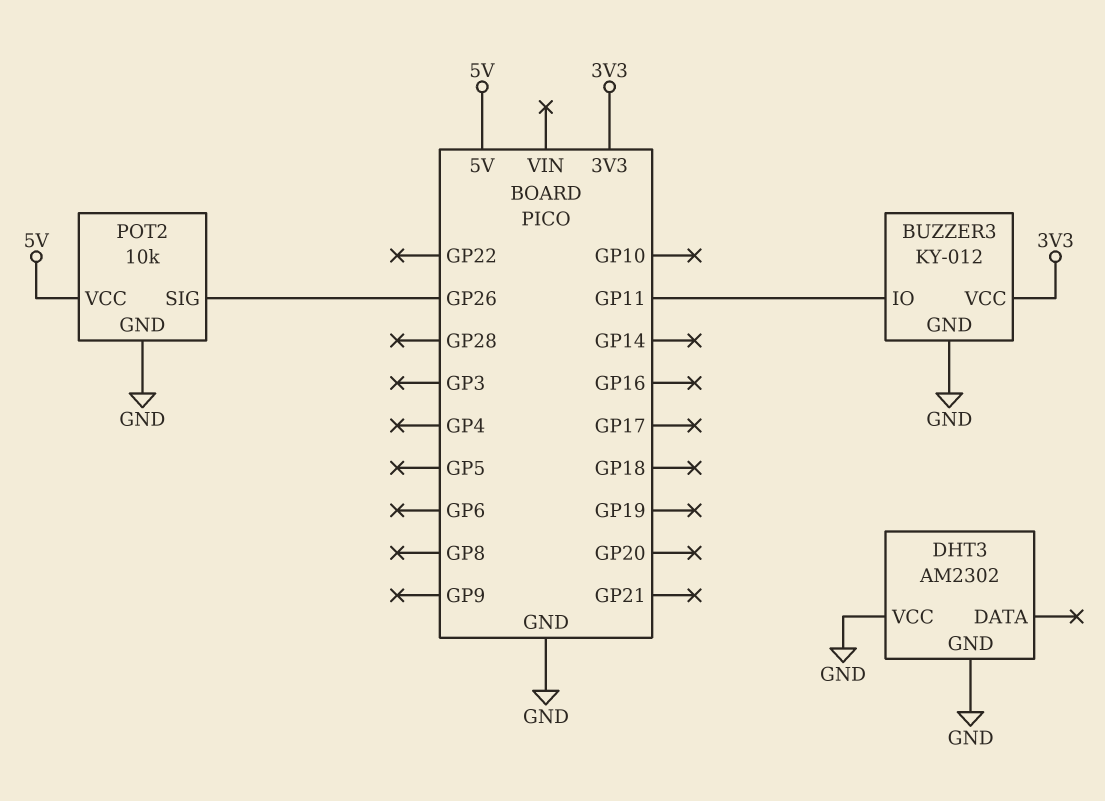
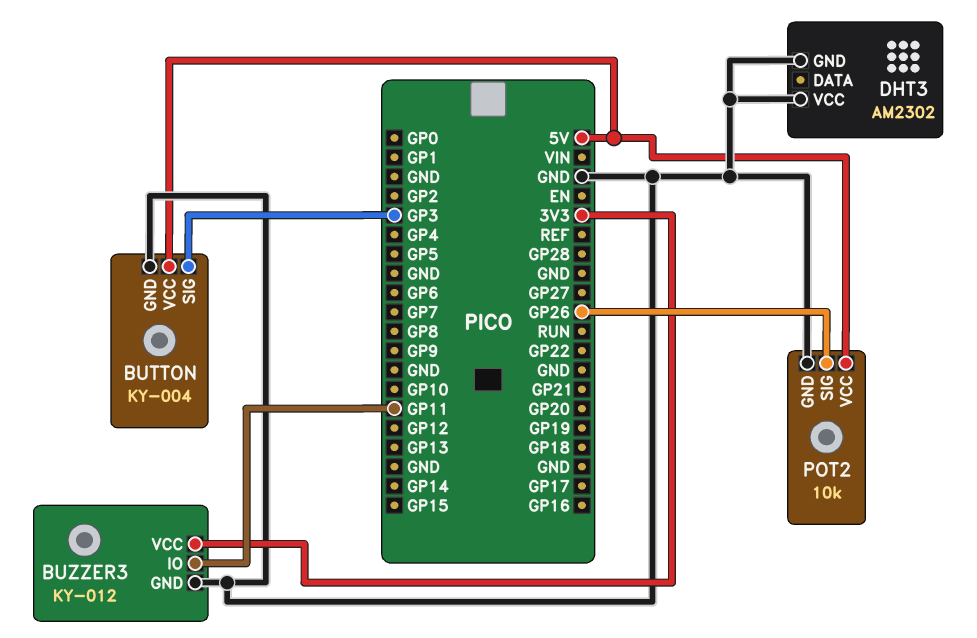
BUTTON: none -> KY-004
BUTTON pin GND: none -> GND
BUTTON pin SIG: none -> GP3
BUTTON pin VCC: none -> 5V

